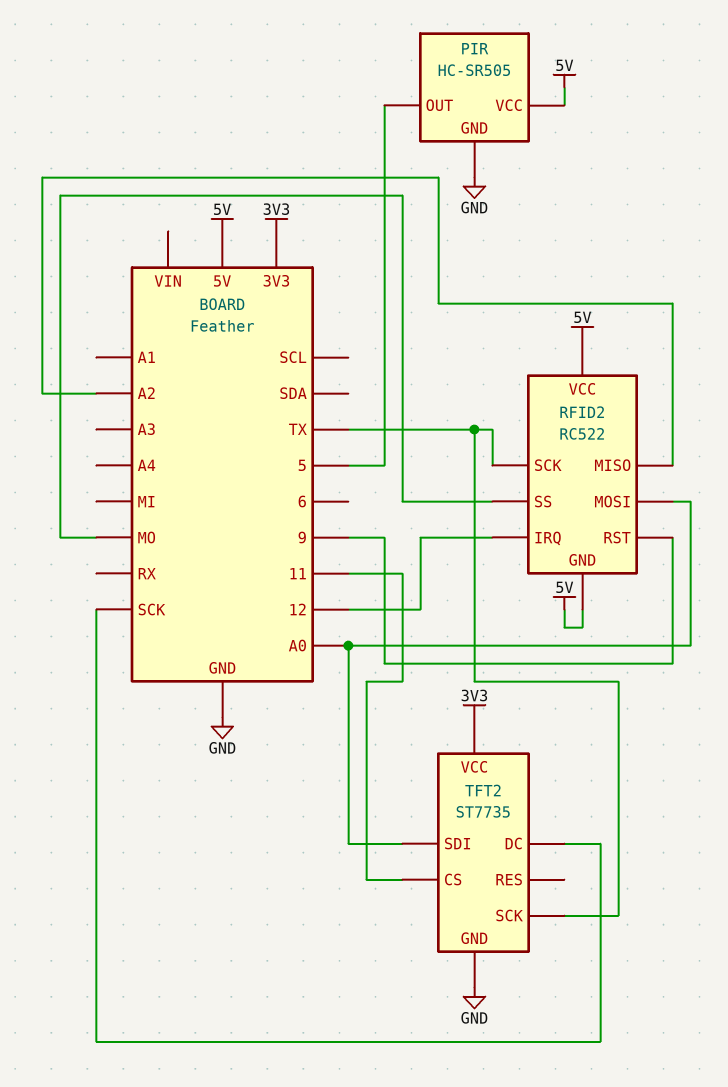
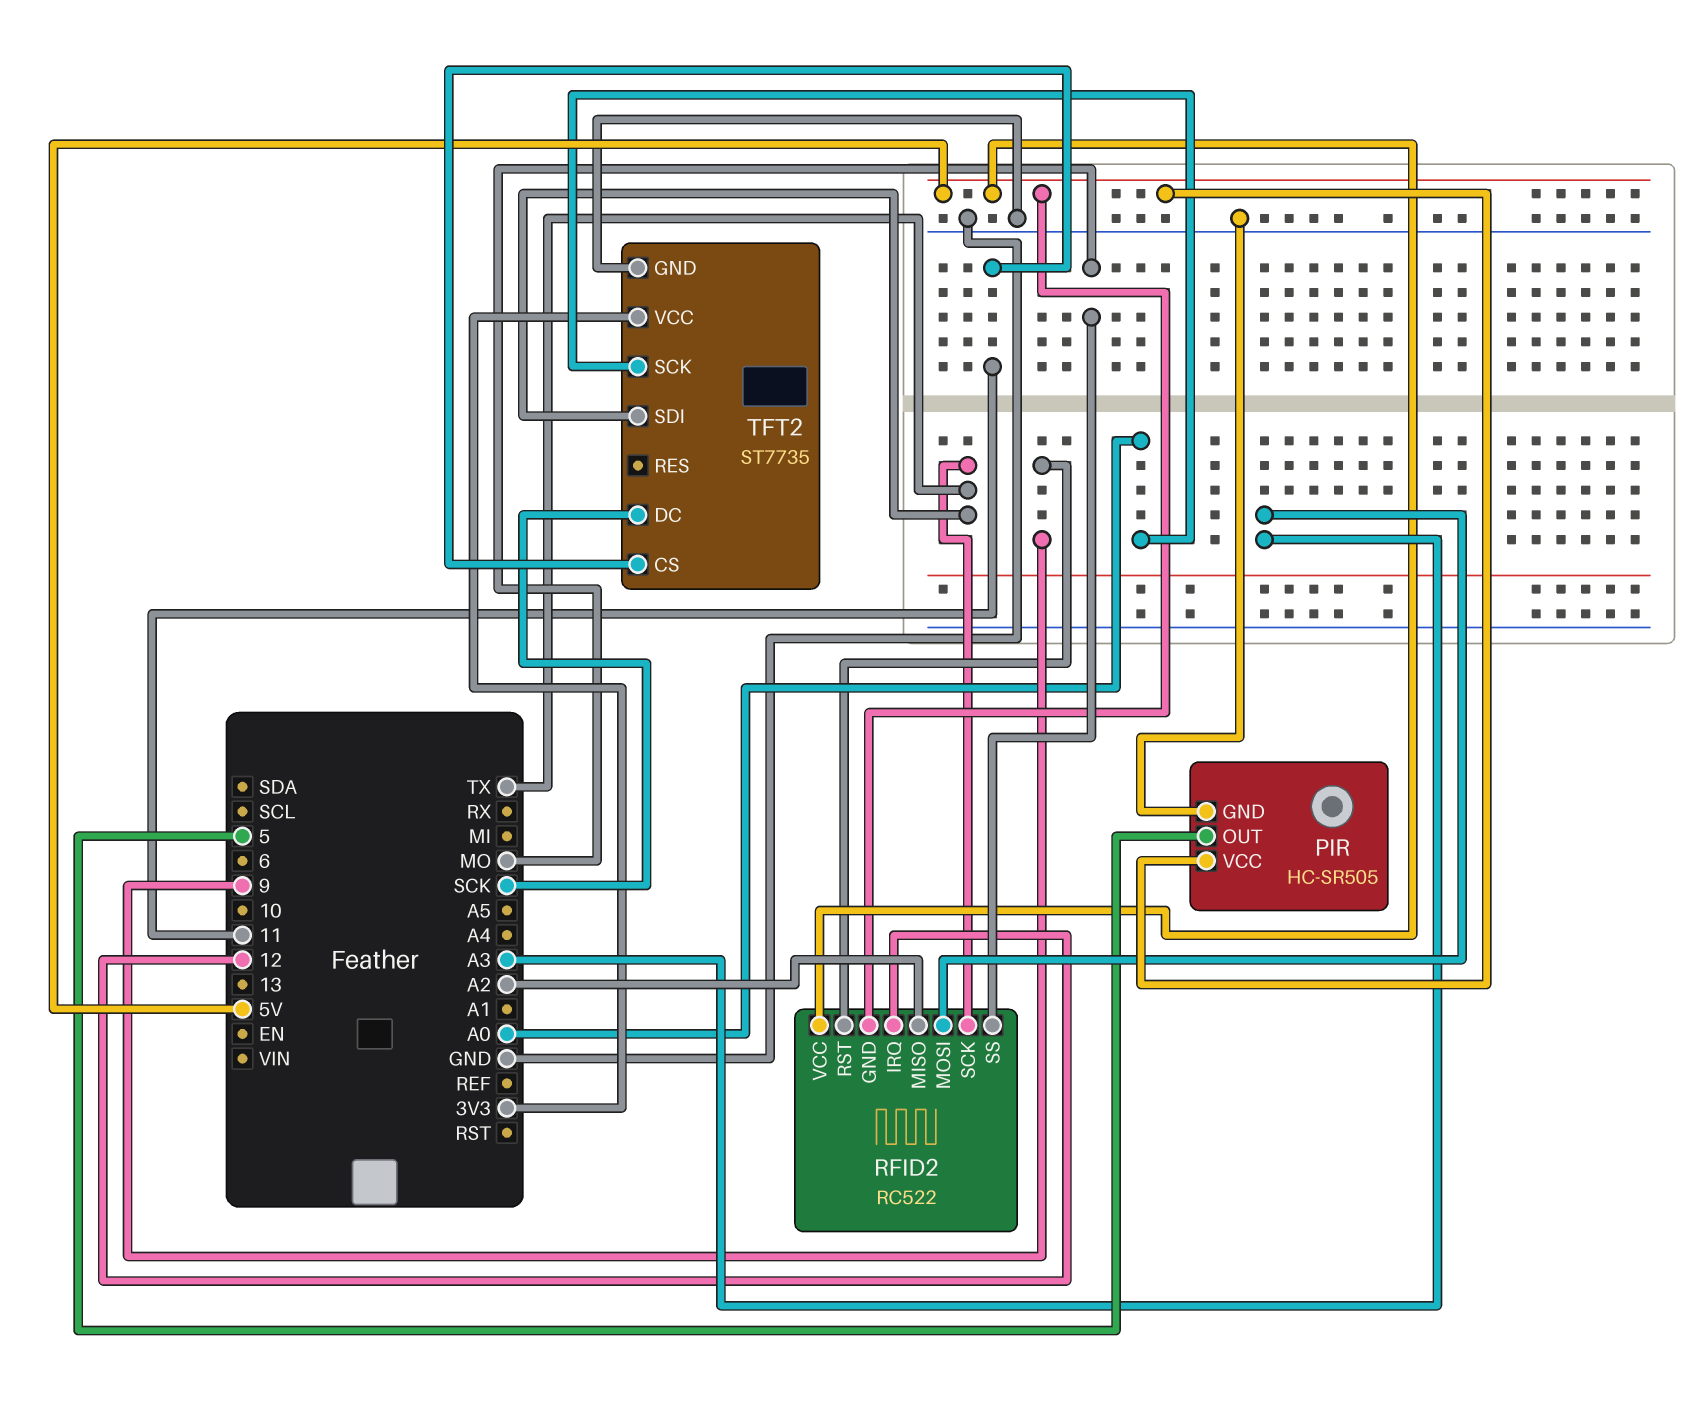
RFID2 pin MOSI: A0 -> A3
TFT2 pin SCK: TX -> A0
TFT2 pin SDI: A0 -> TX

